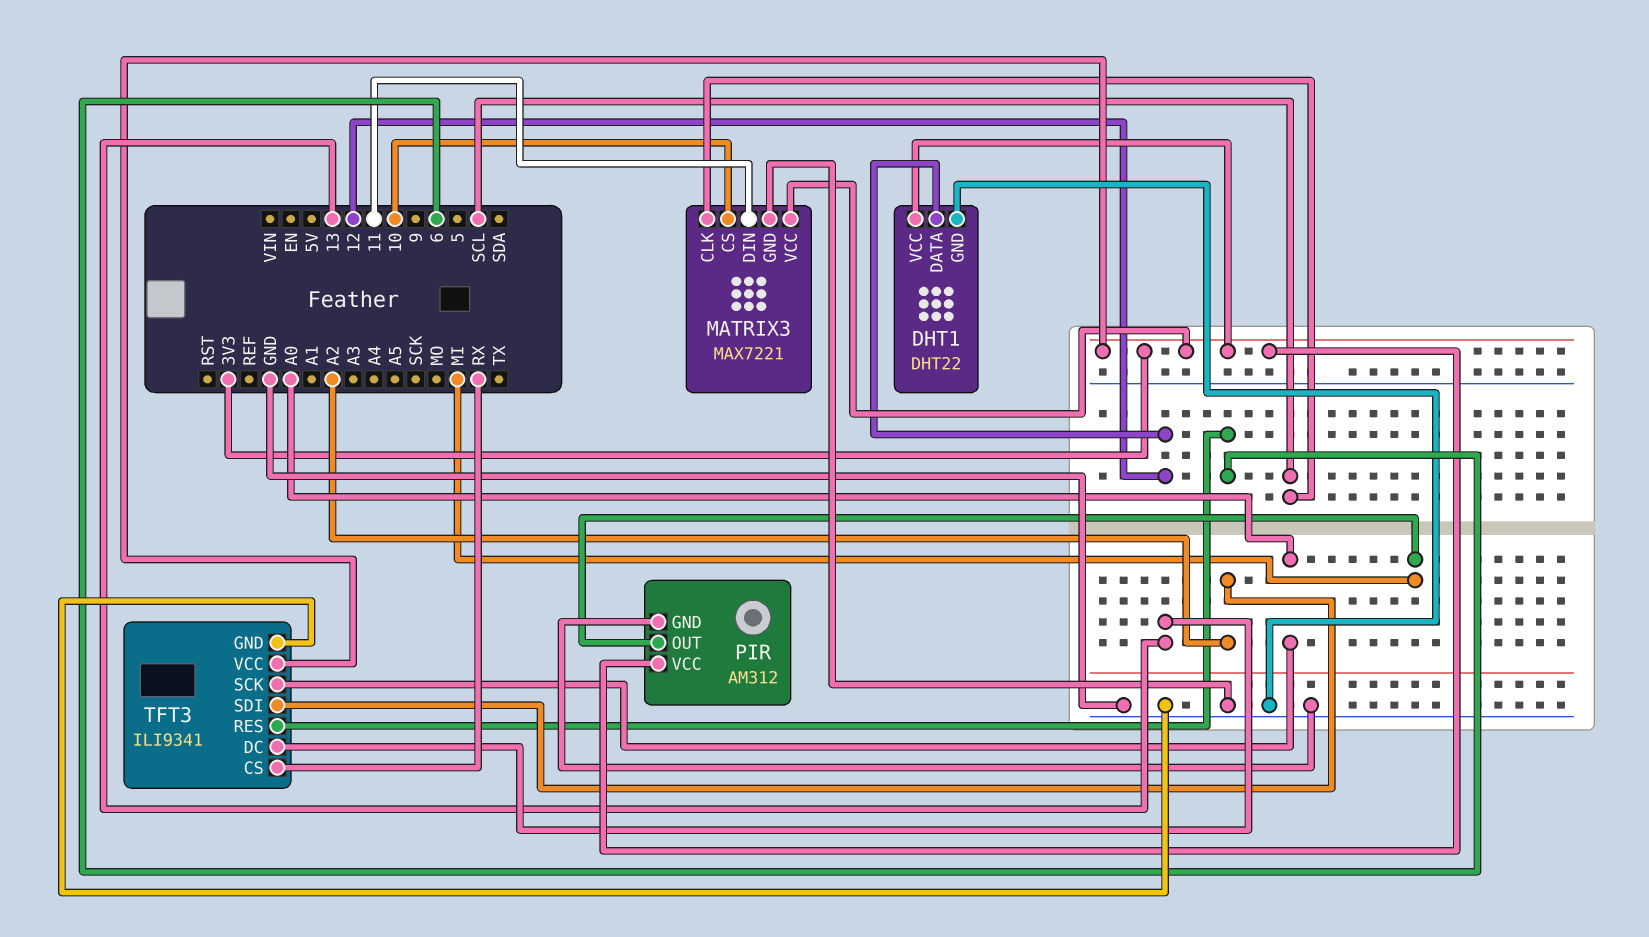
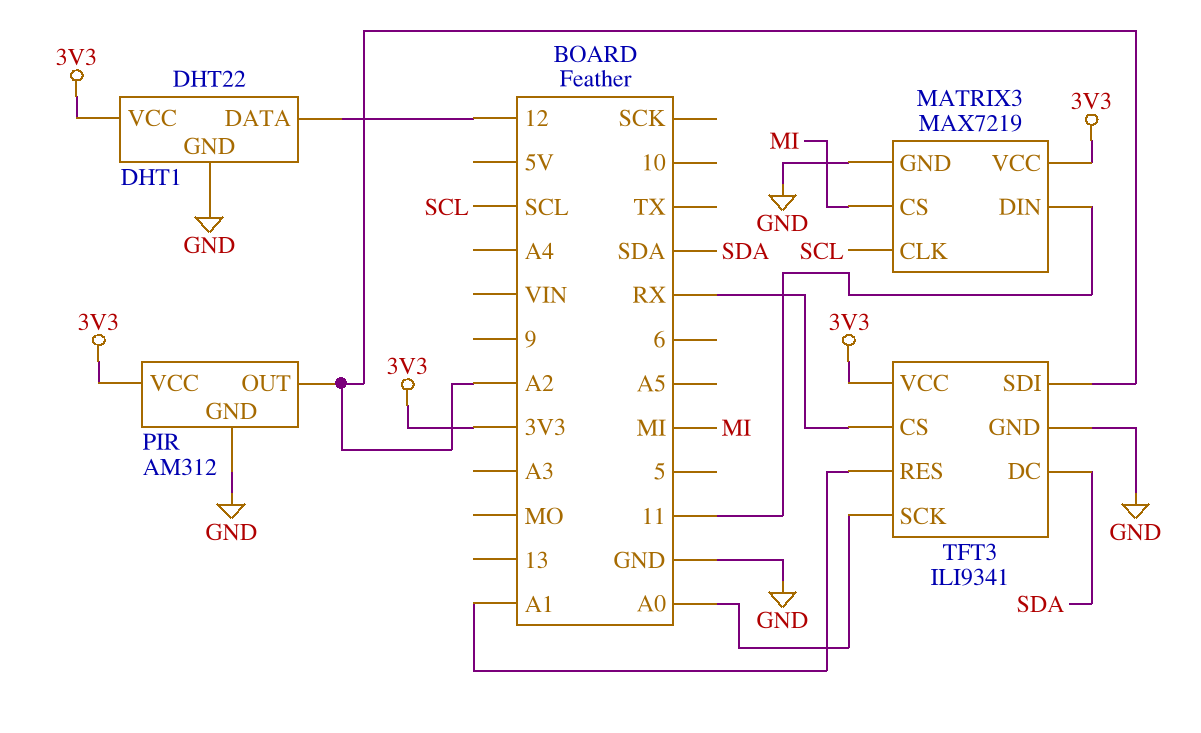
MATRIX3: MAX7221 -> MAX7219
MATRIX3 pin CS: 10 -> MI
PIR pin OUT: MI -> A2
TFT3 pin DC: 13 -> SDA
TFT3 pin RES: 6 -> A1

